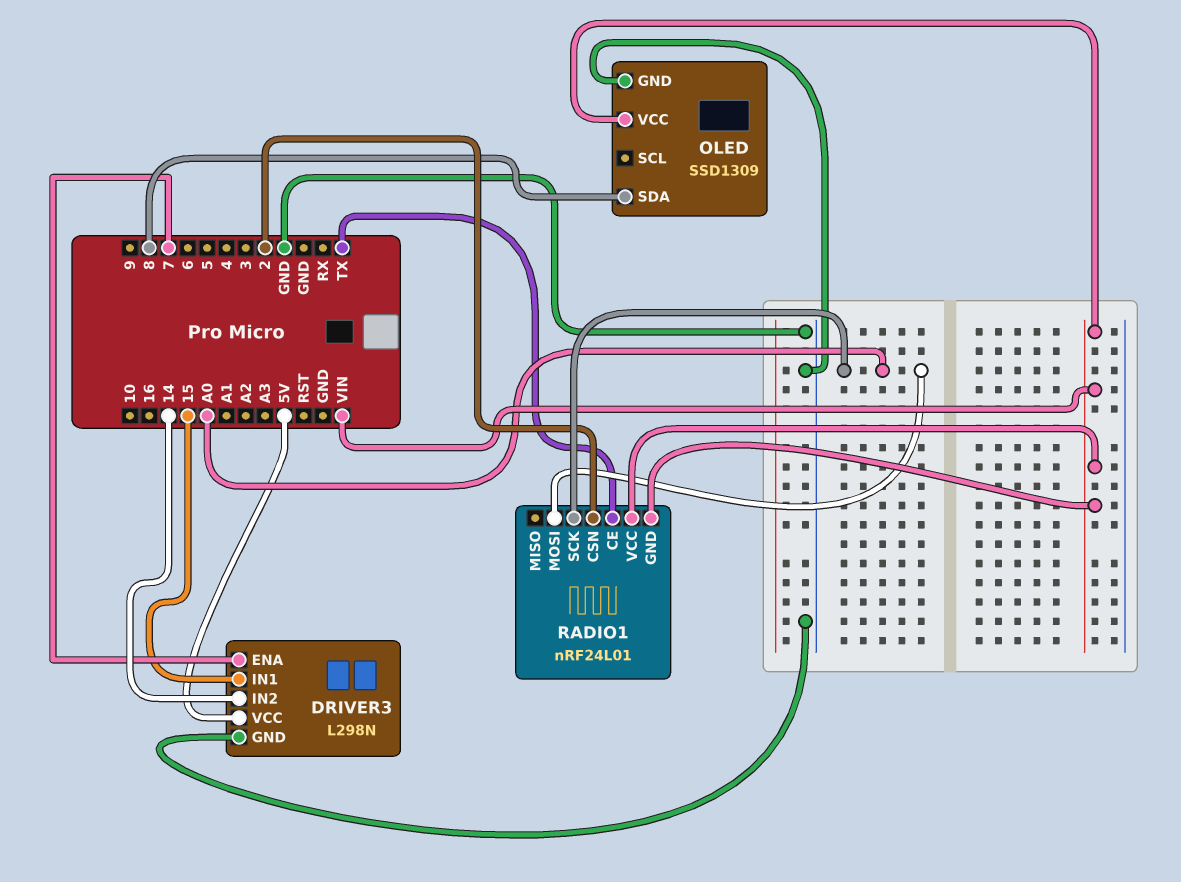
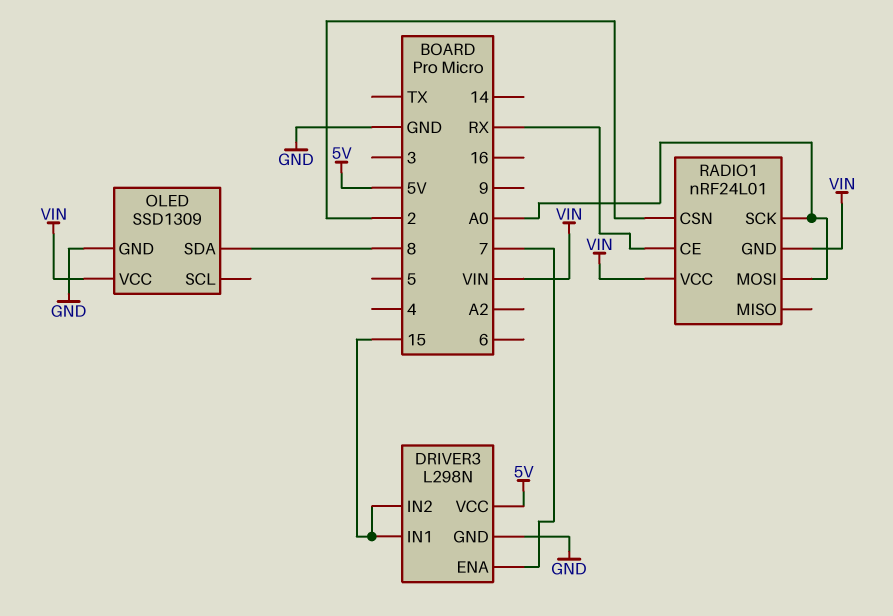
DRIVER3 pin IN2: 14 -> 15
RADIO1 pin CE: TX -> RX

